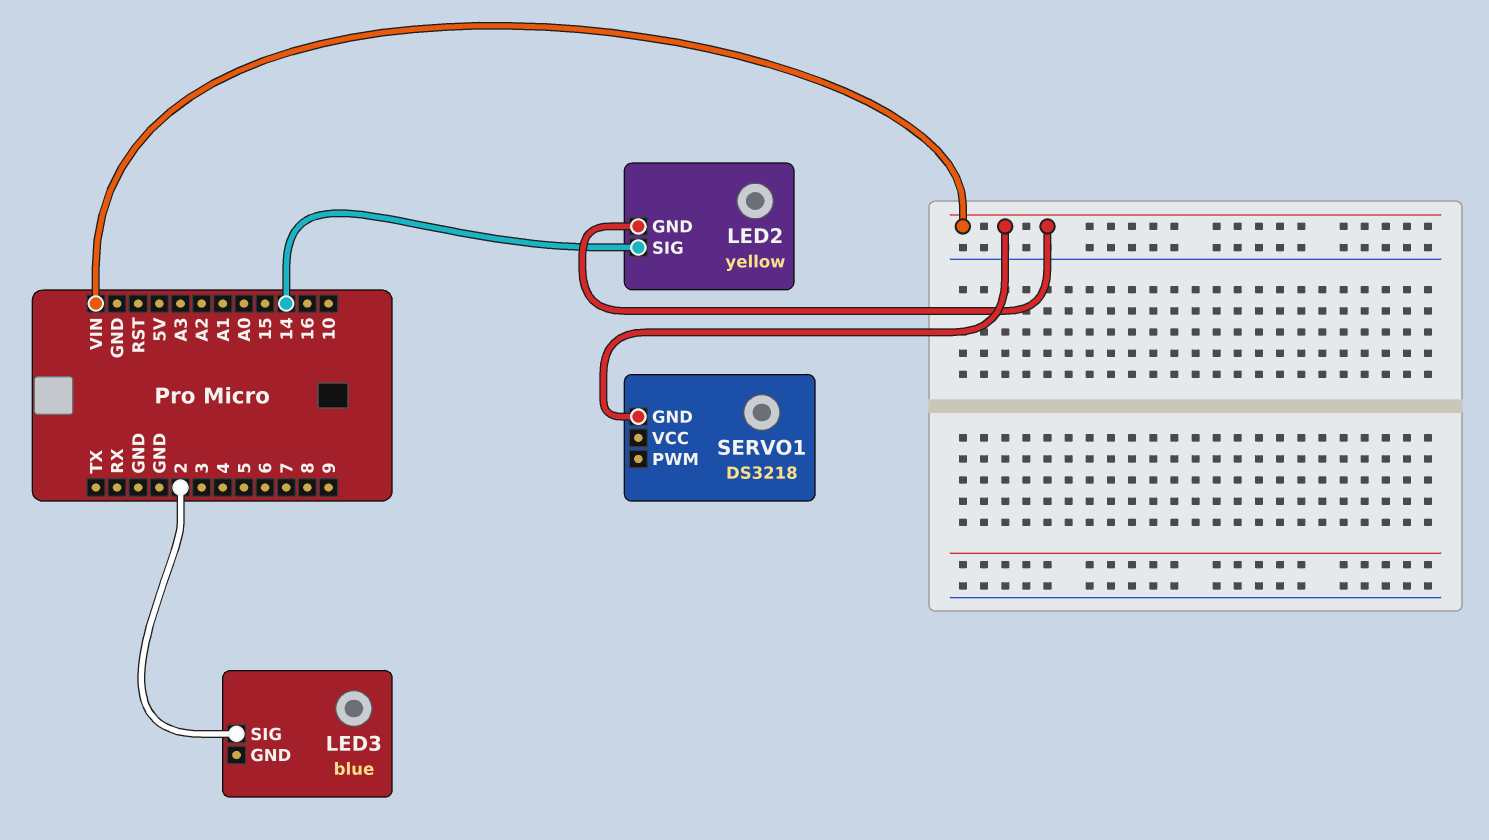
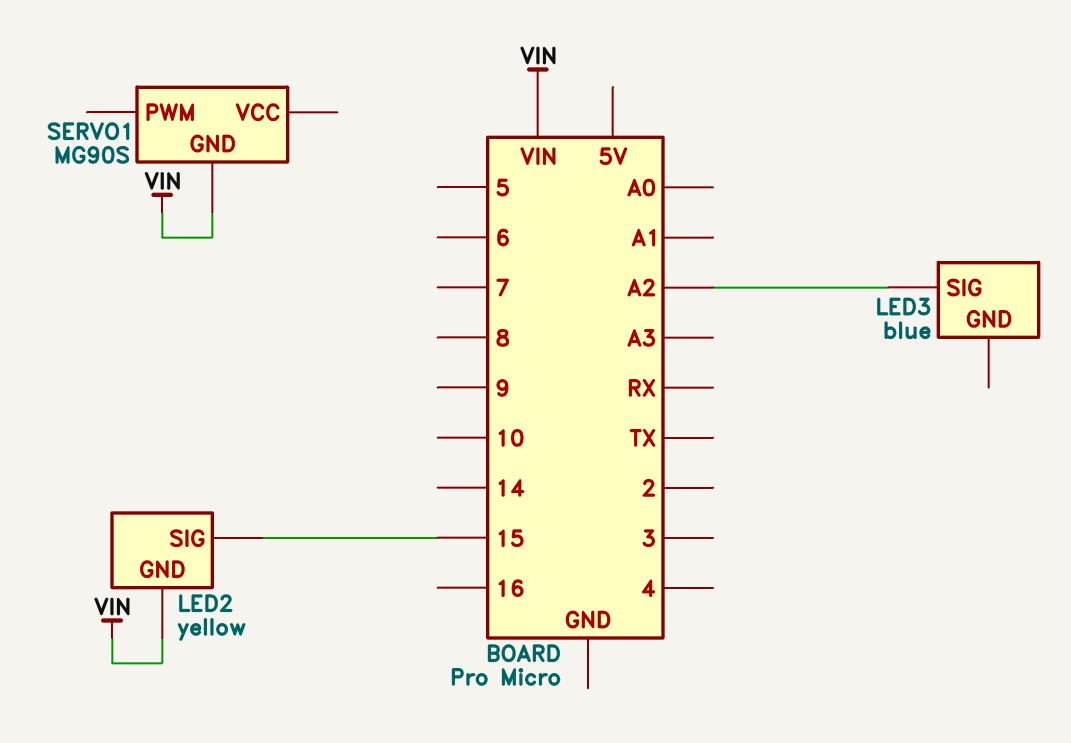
LED2 pin SIG: 14 -> 15
LED3 pin SIG: 2 -> A2
SERVO1: DS3218 -> MG90S

